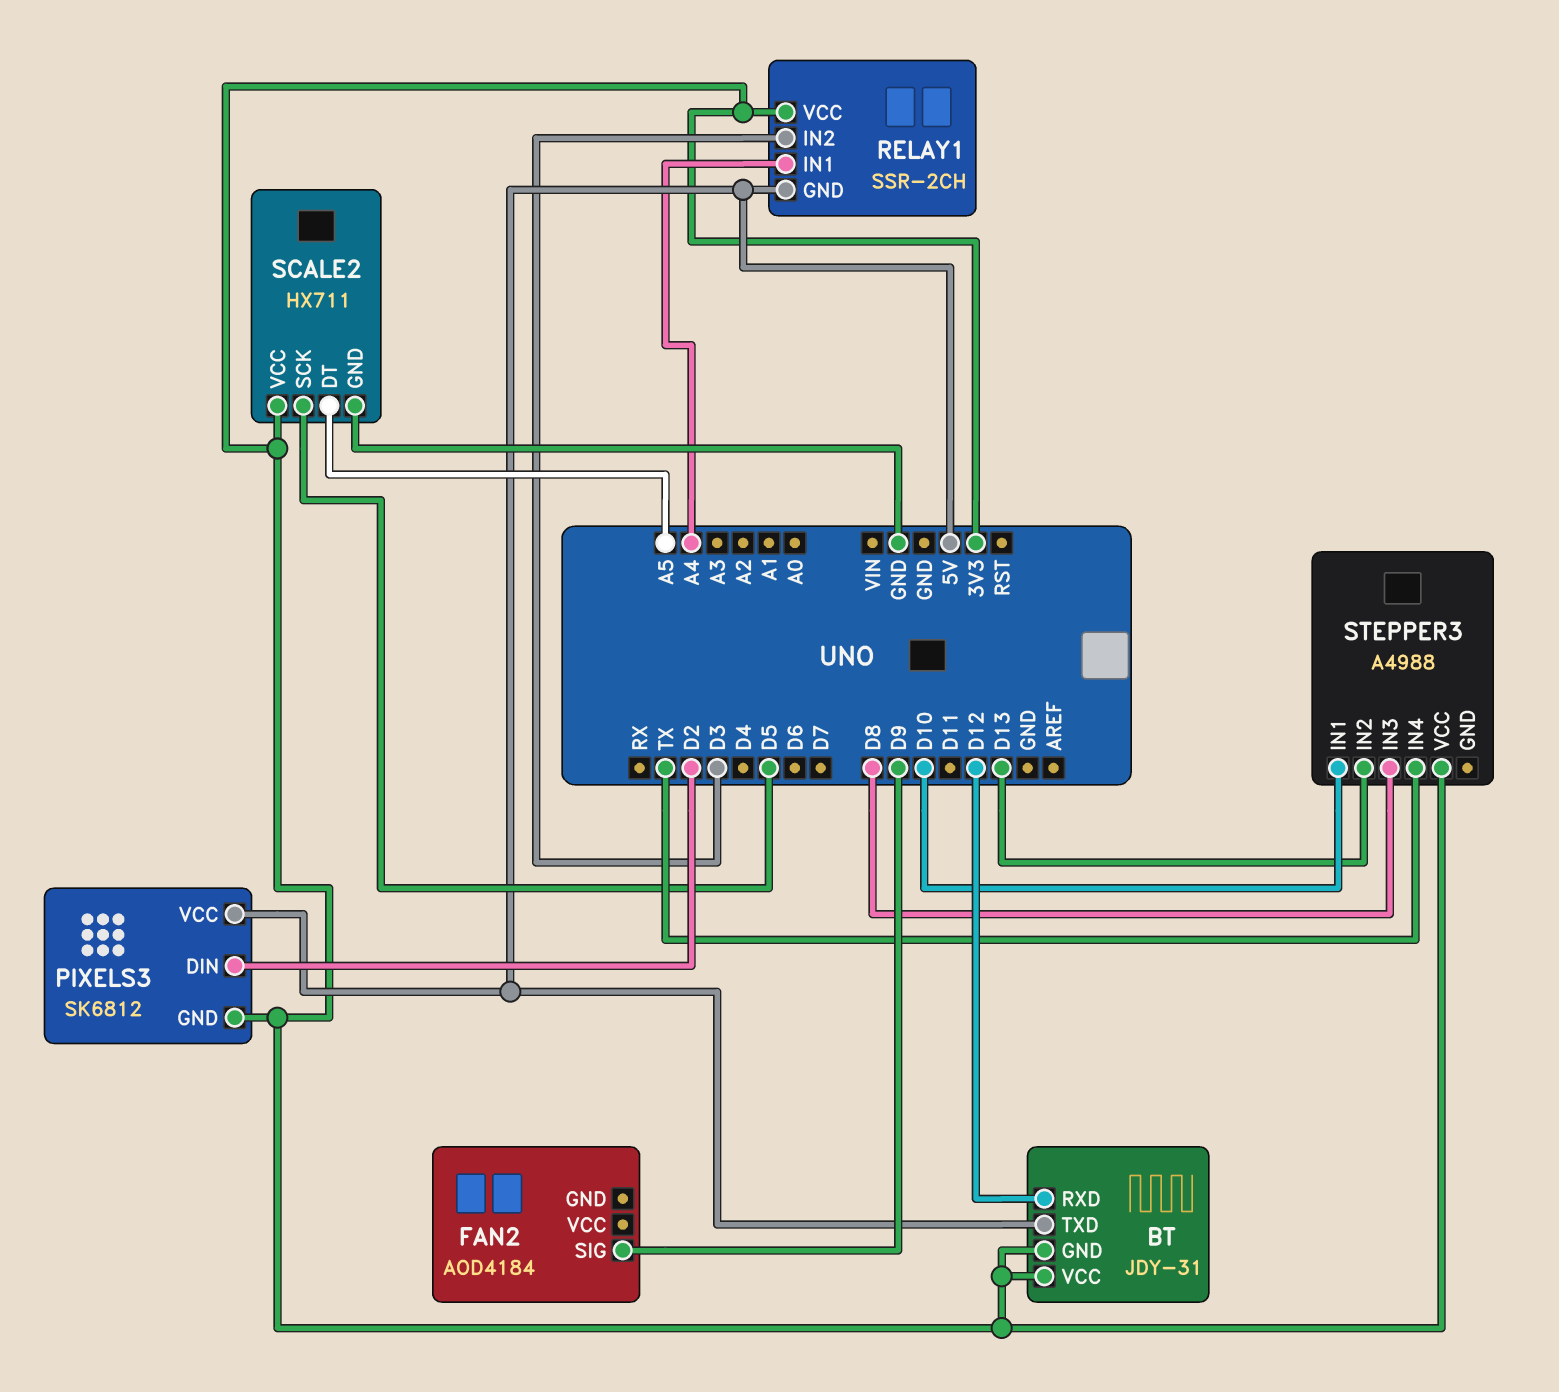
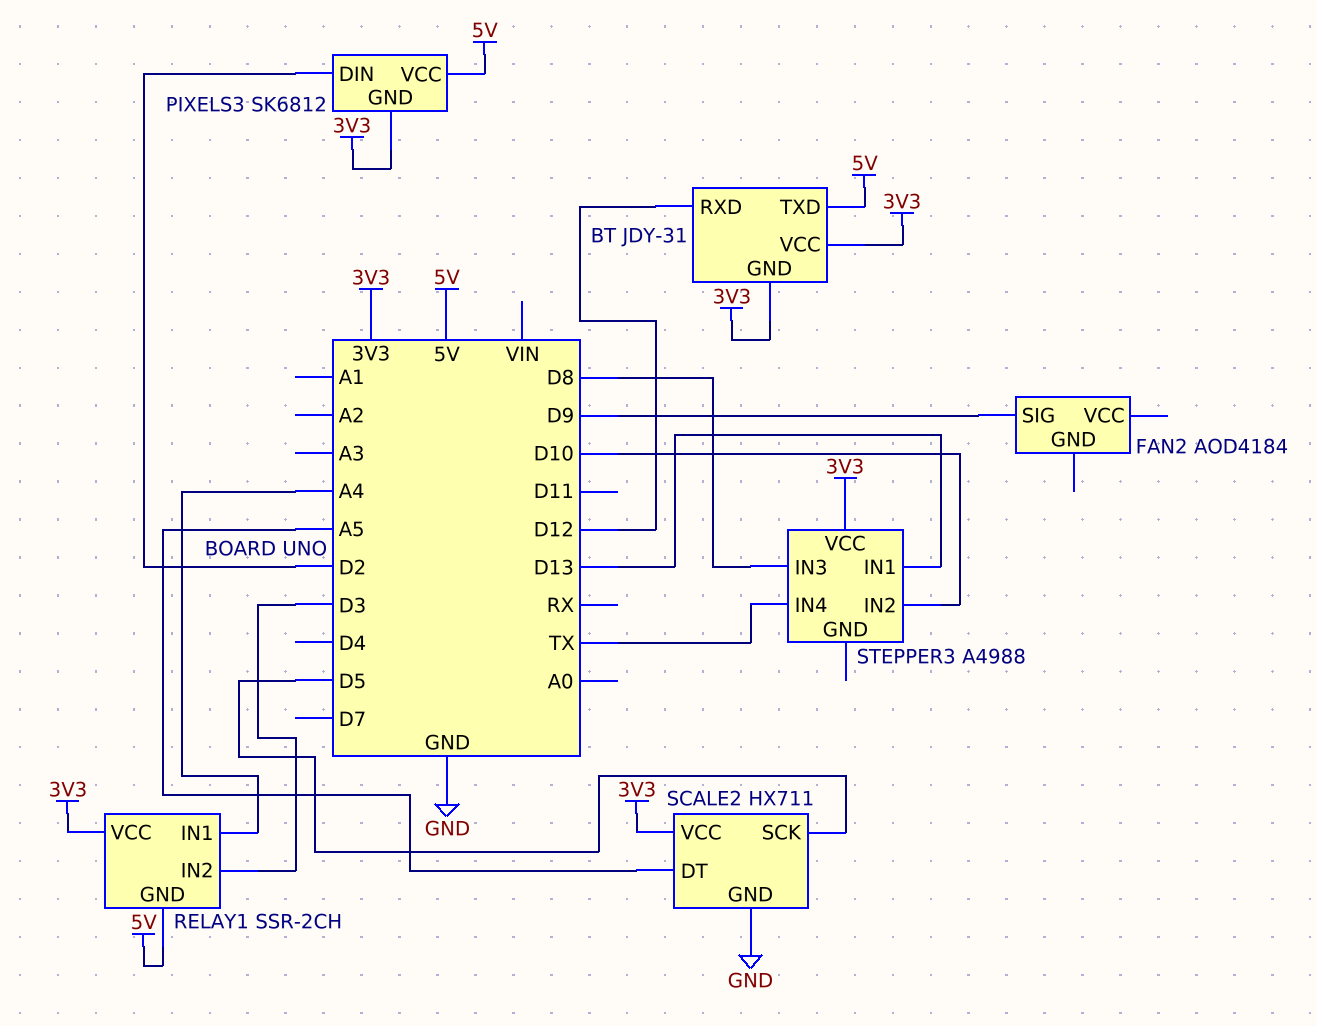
STEPPER3 pin IN1: D10 -> D13
STEPPER3 pin IN2: D13 -> D10

